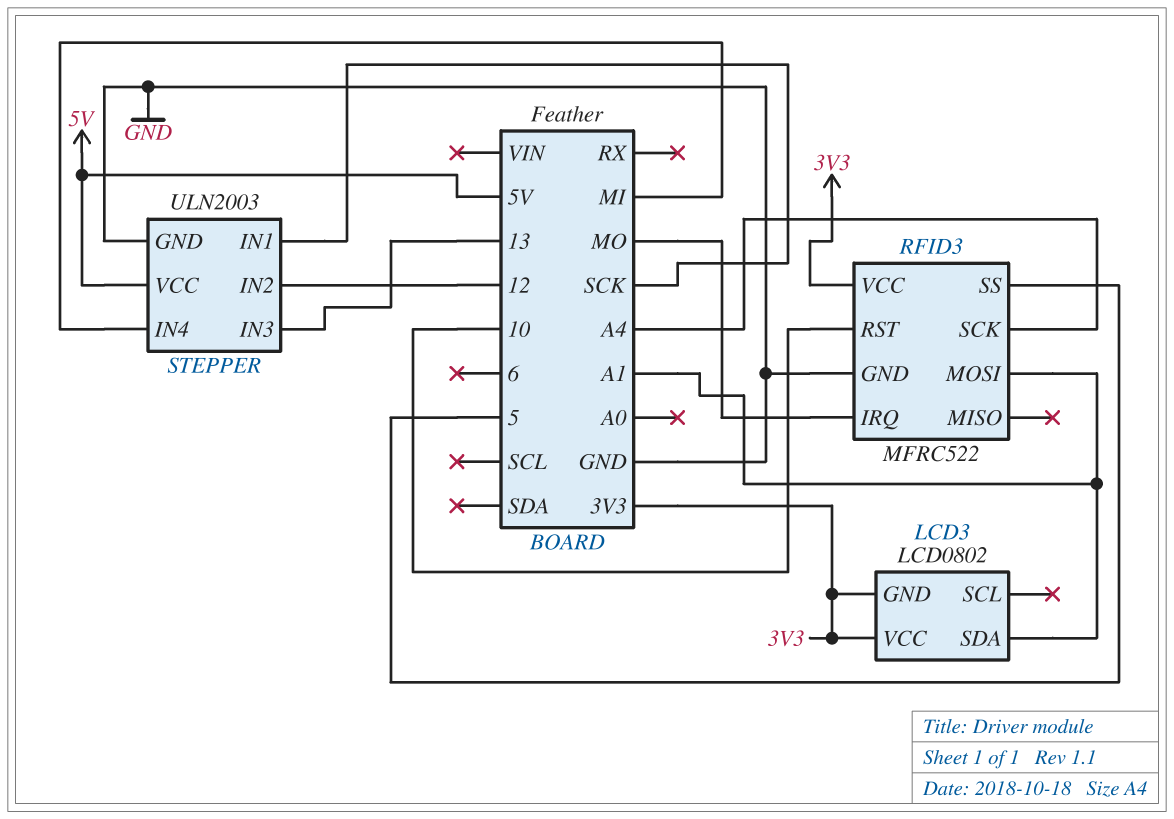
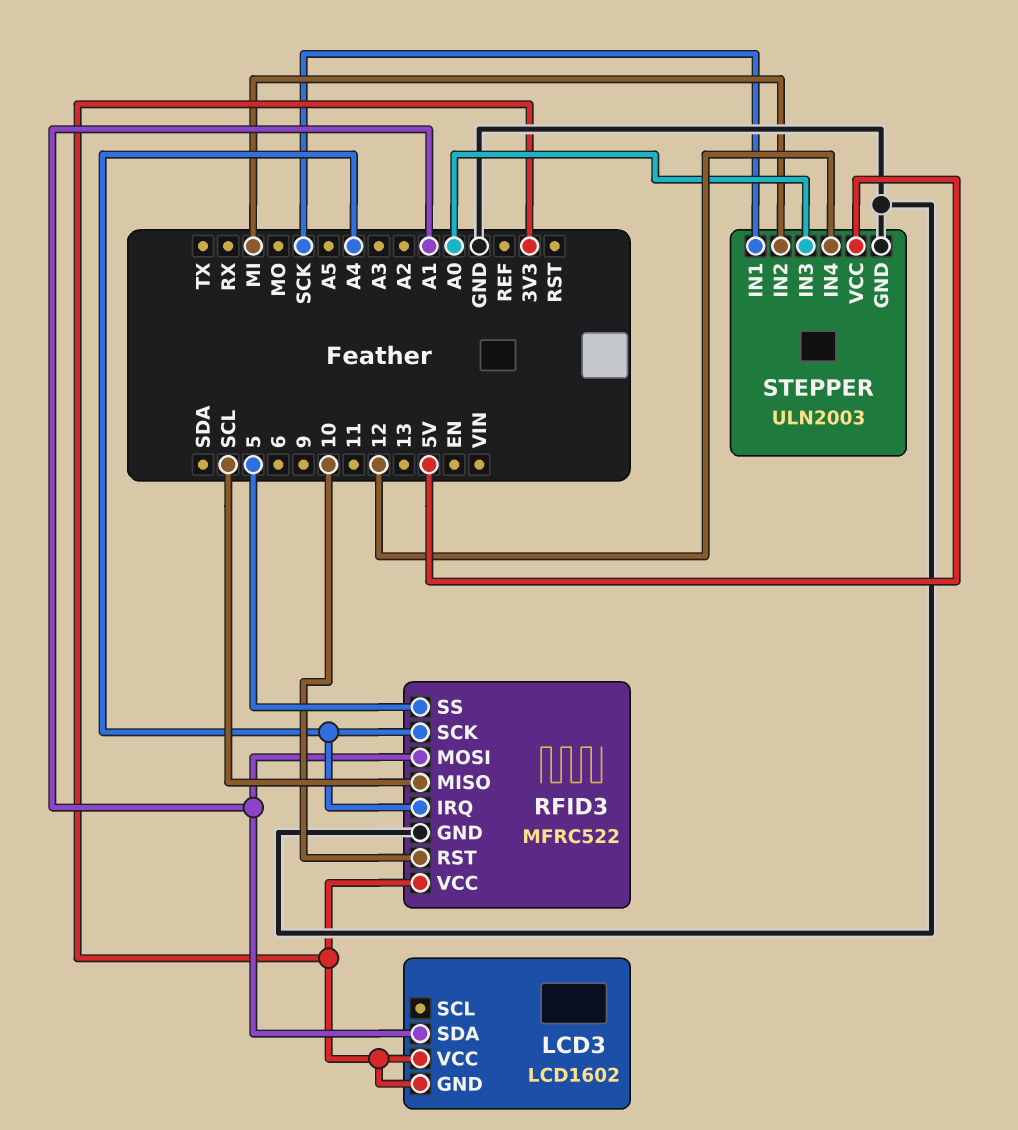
LCD3: LCD0802 -> LCD1602
RFID3 pin IRQ: MO -> A4
RFID3 pin MISO: none -> SCL
STEPPER pin IN2: 12 -> MI
STEPPER pin IN3: 13 -> A0
STEPPER pin IN4: MI -> 12

